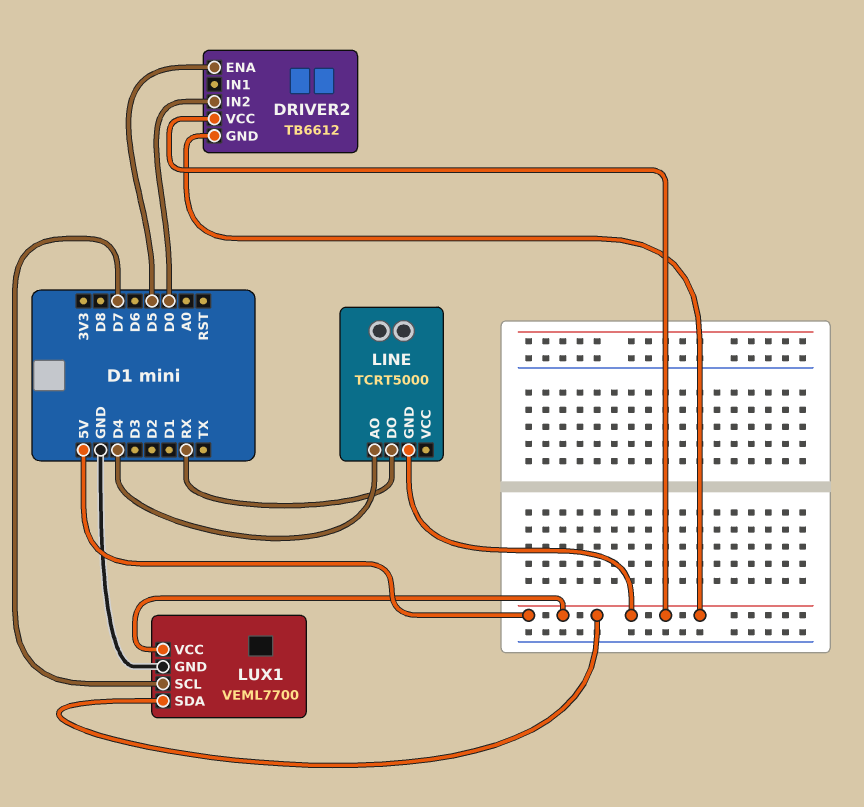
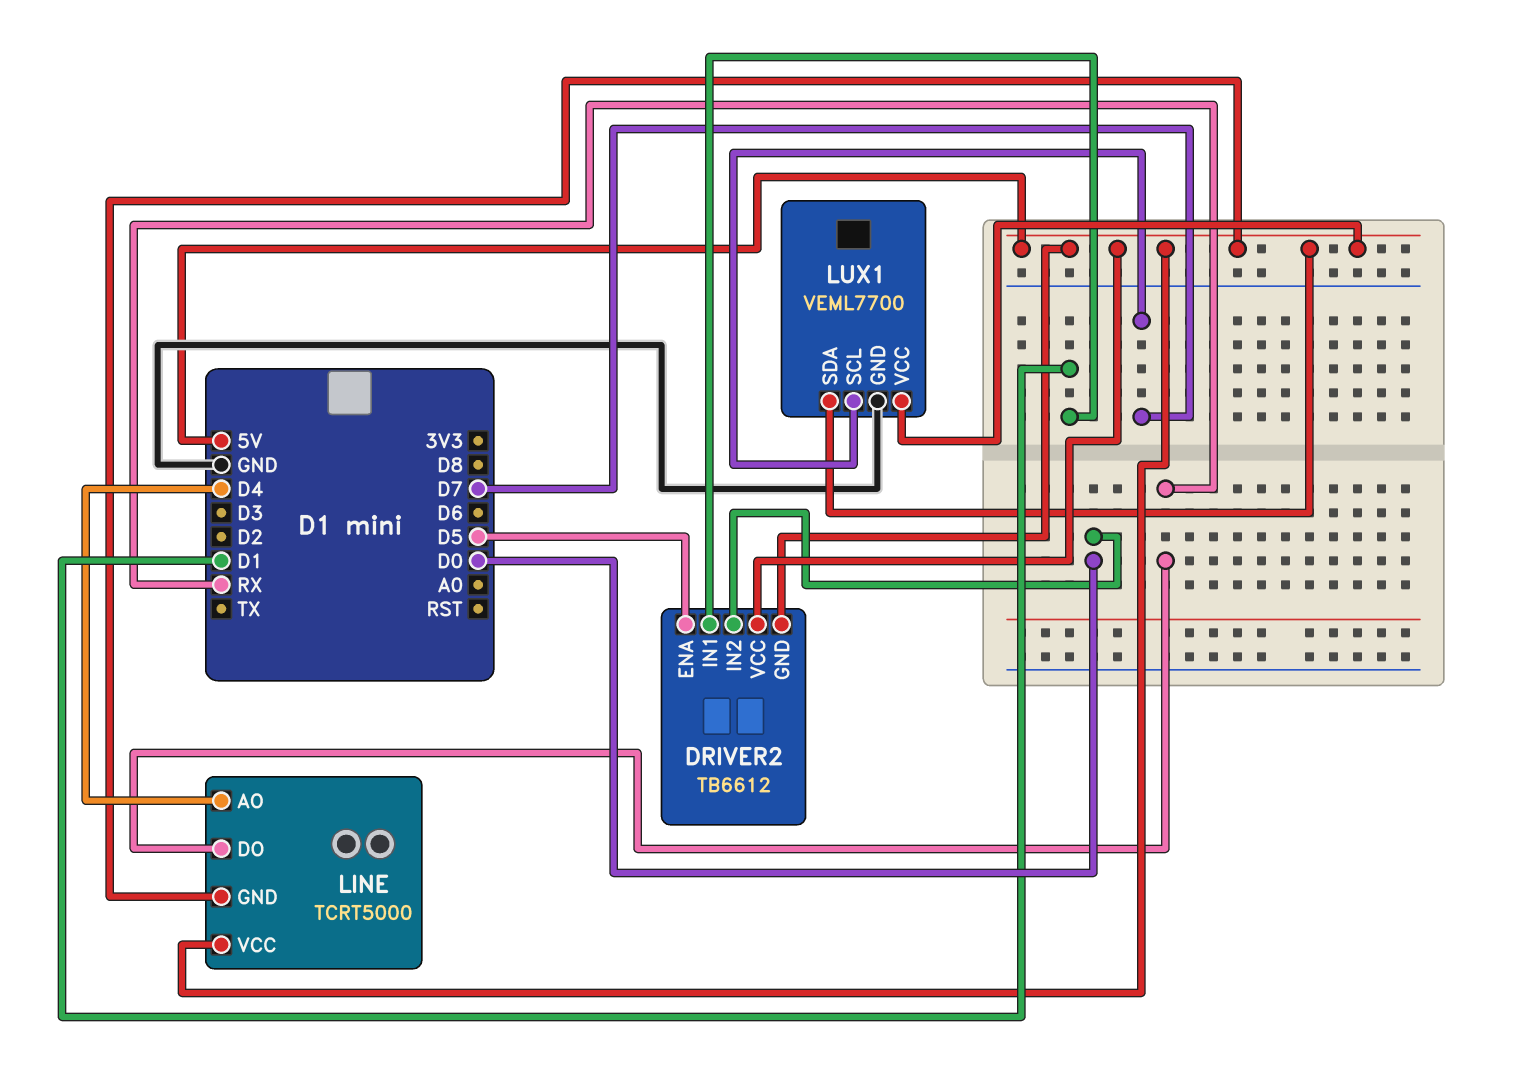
DRIVER2 pin IN1: none -> D1
LINE pin VCC: none -> 5V

